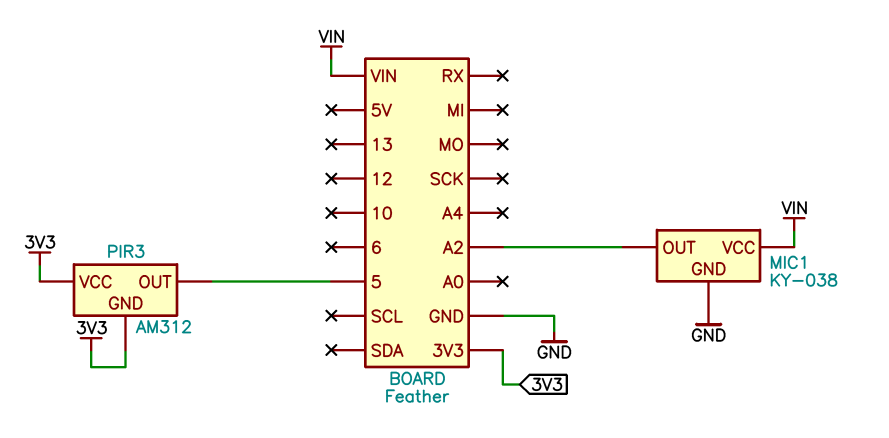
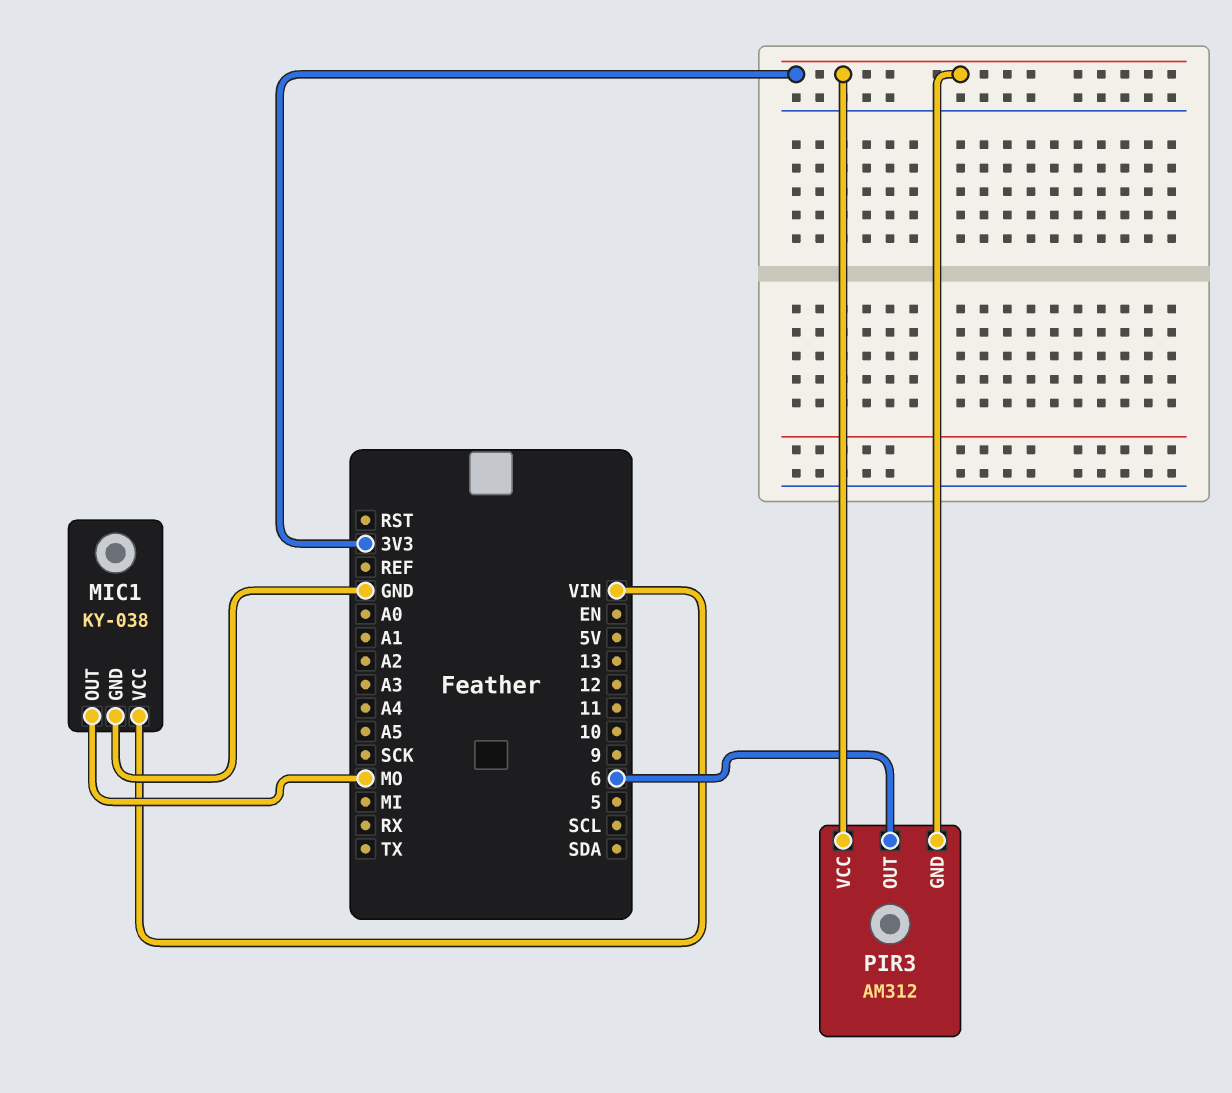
MIC1 pin OUT: A2 -> MO
PIR3 pin OUT: 5 -> 6

